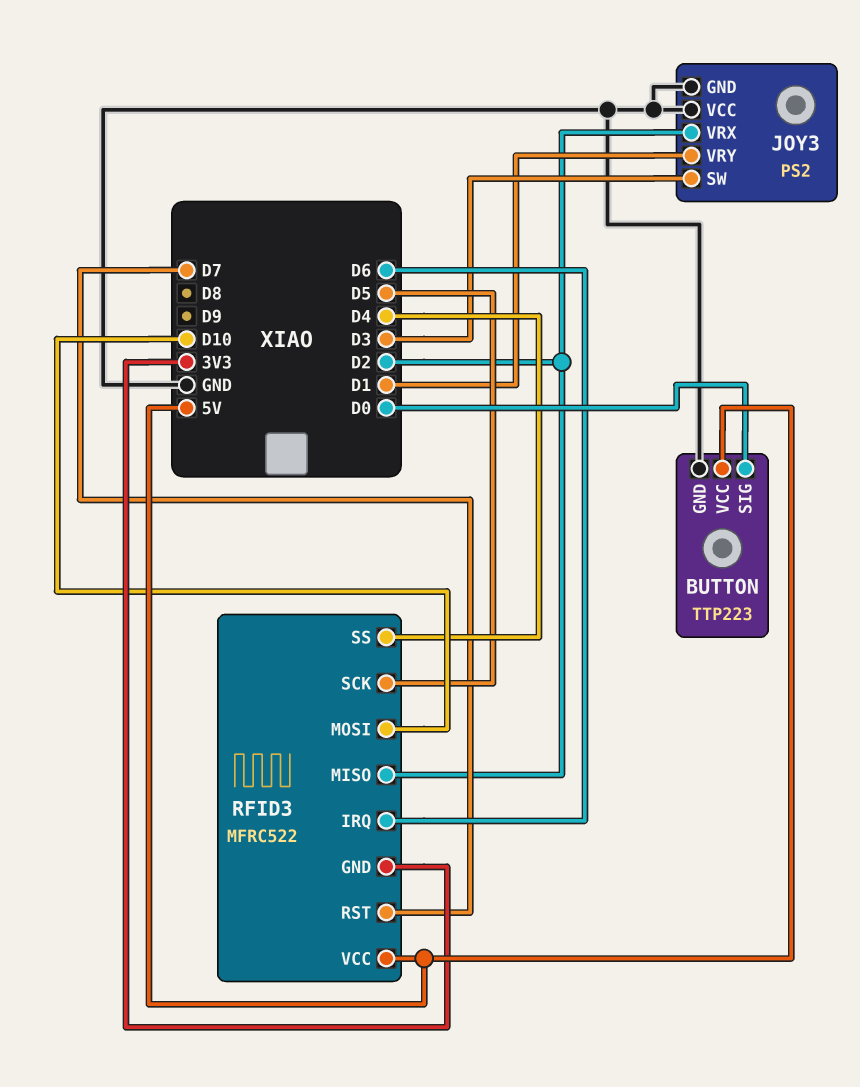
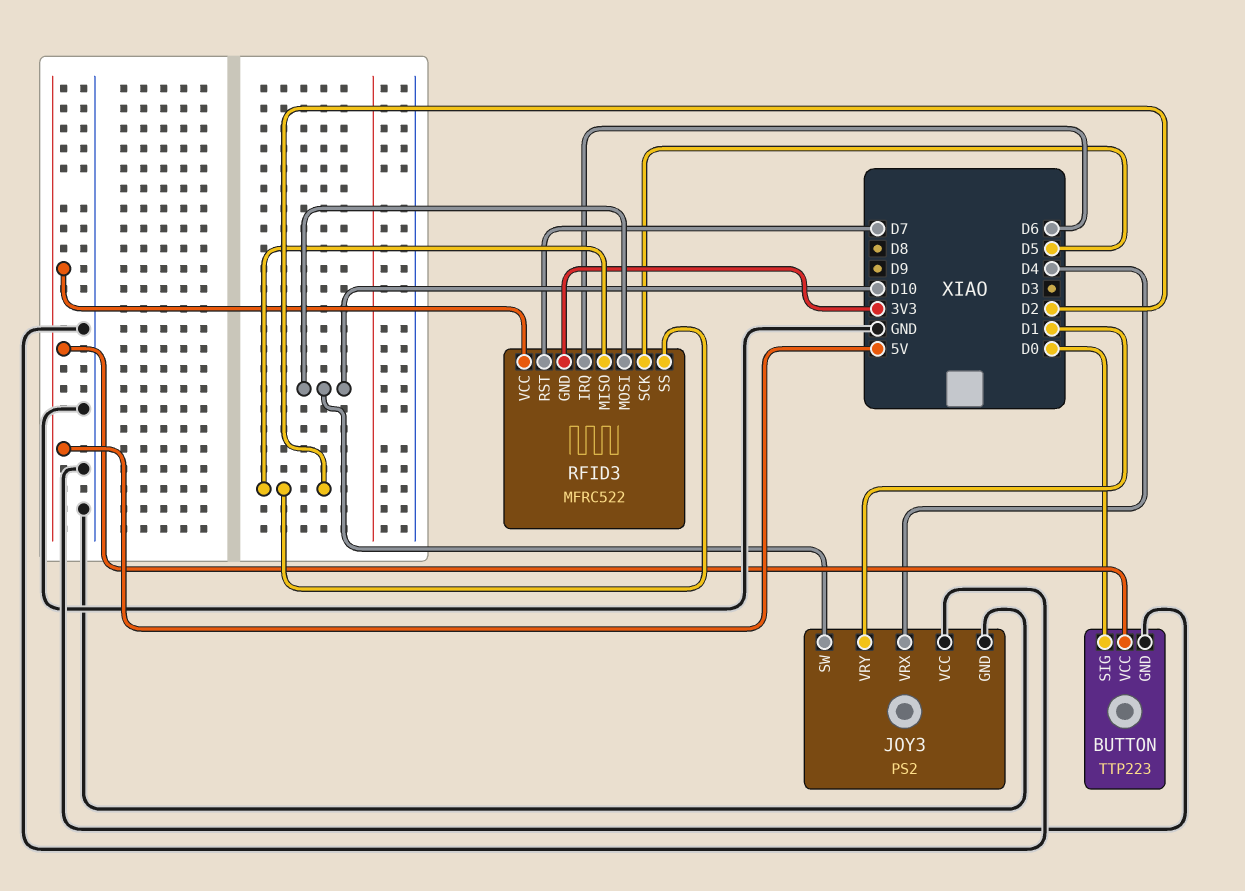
JOY3 pin SW: D3 -> D10
JOY3 pin VRX: D2 -> D4
RFID3 pin SS: D4 -> D2

